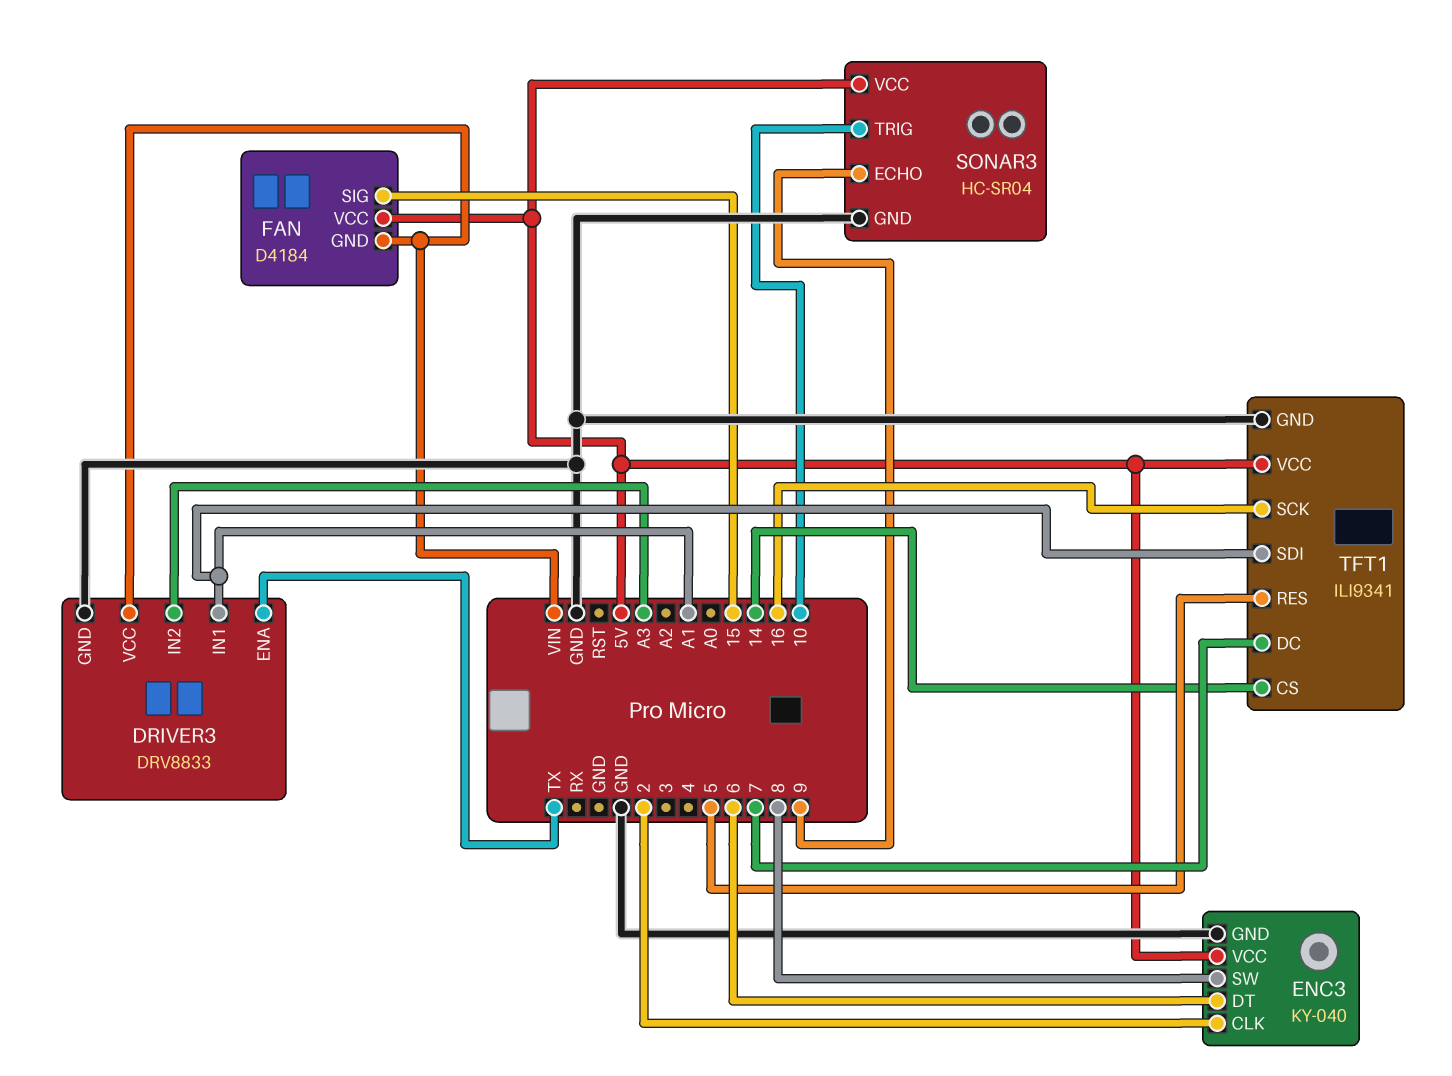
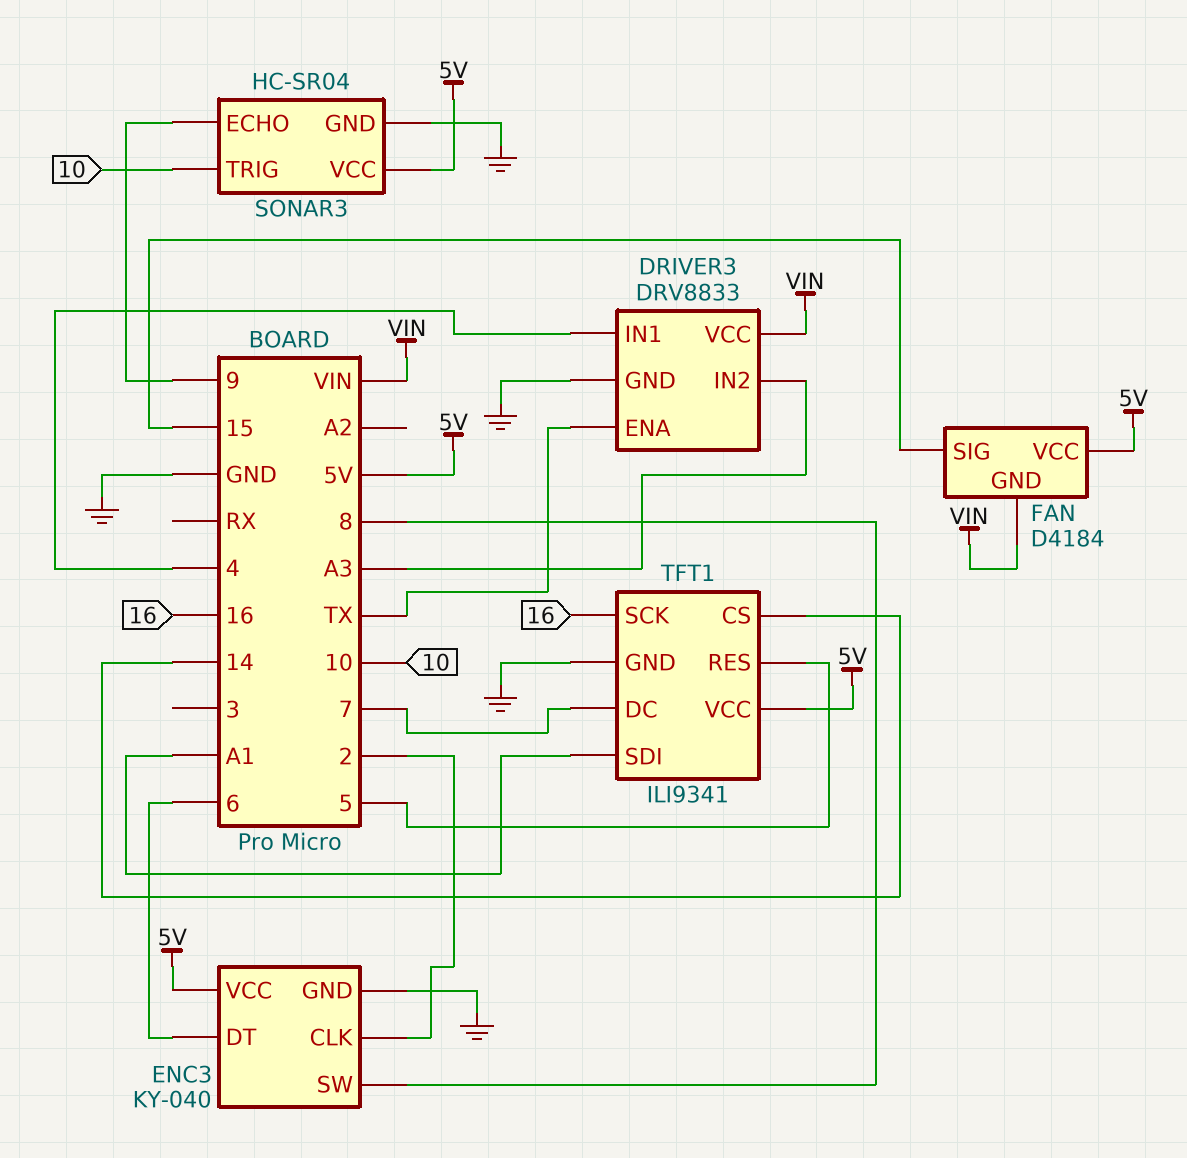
DRIVER3 pin IN1: A1 -> 4

